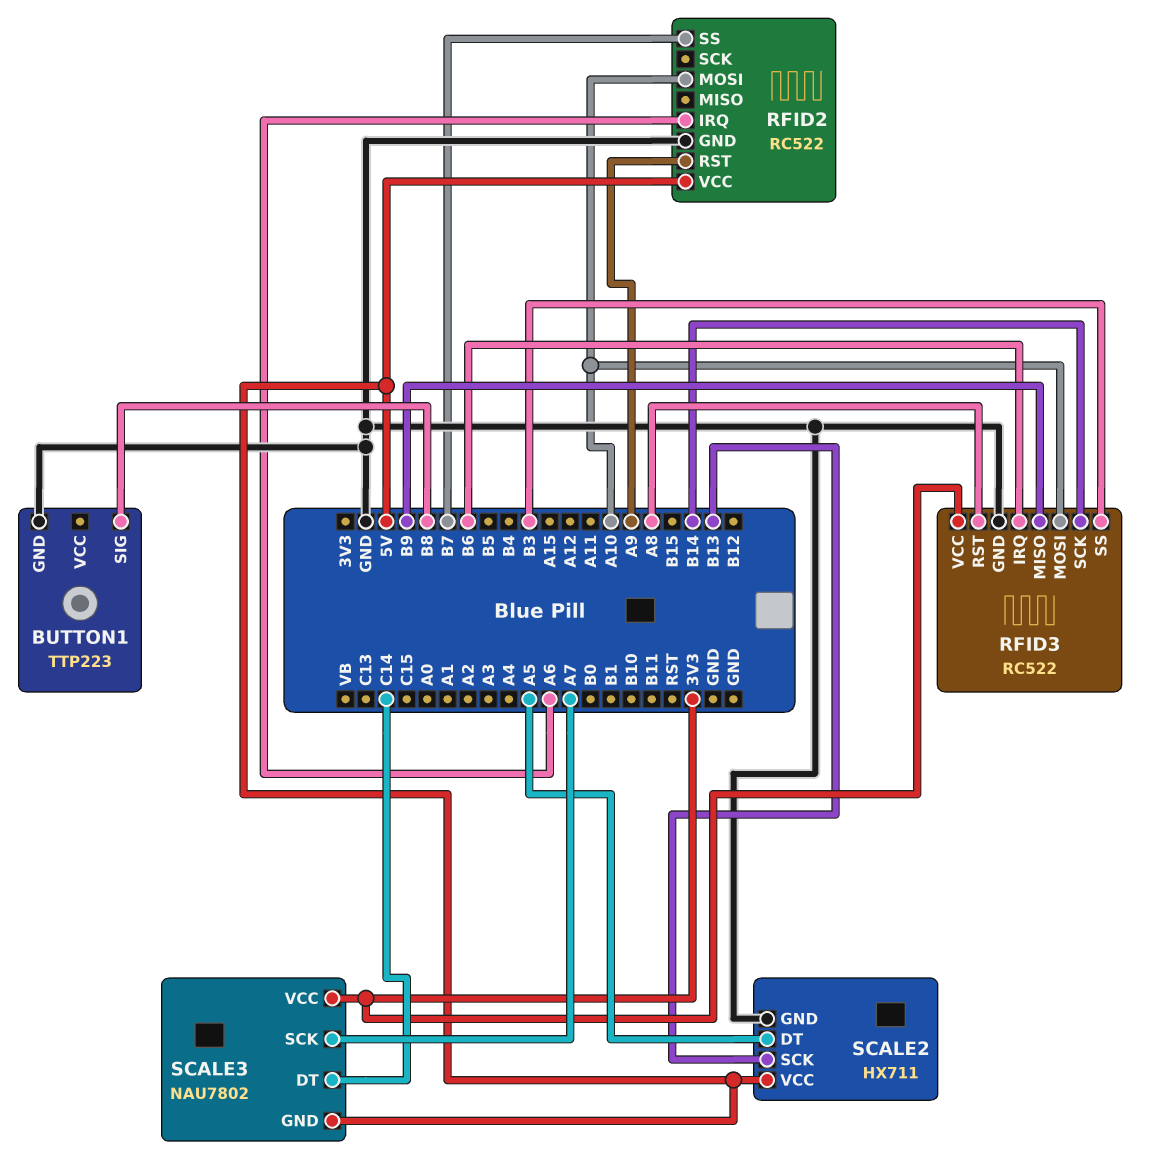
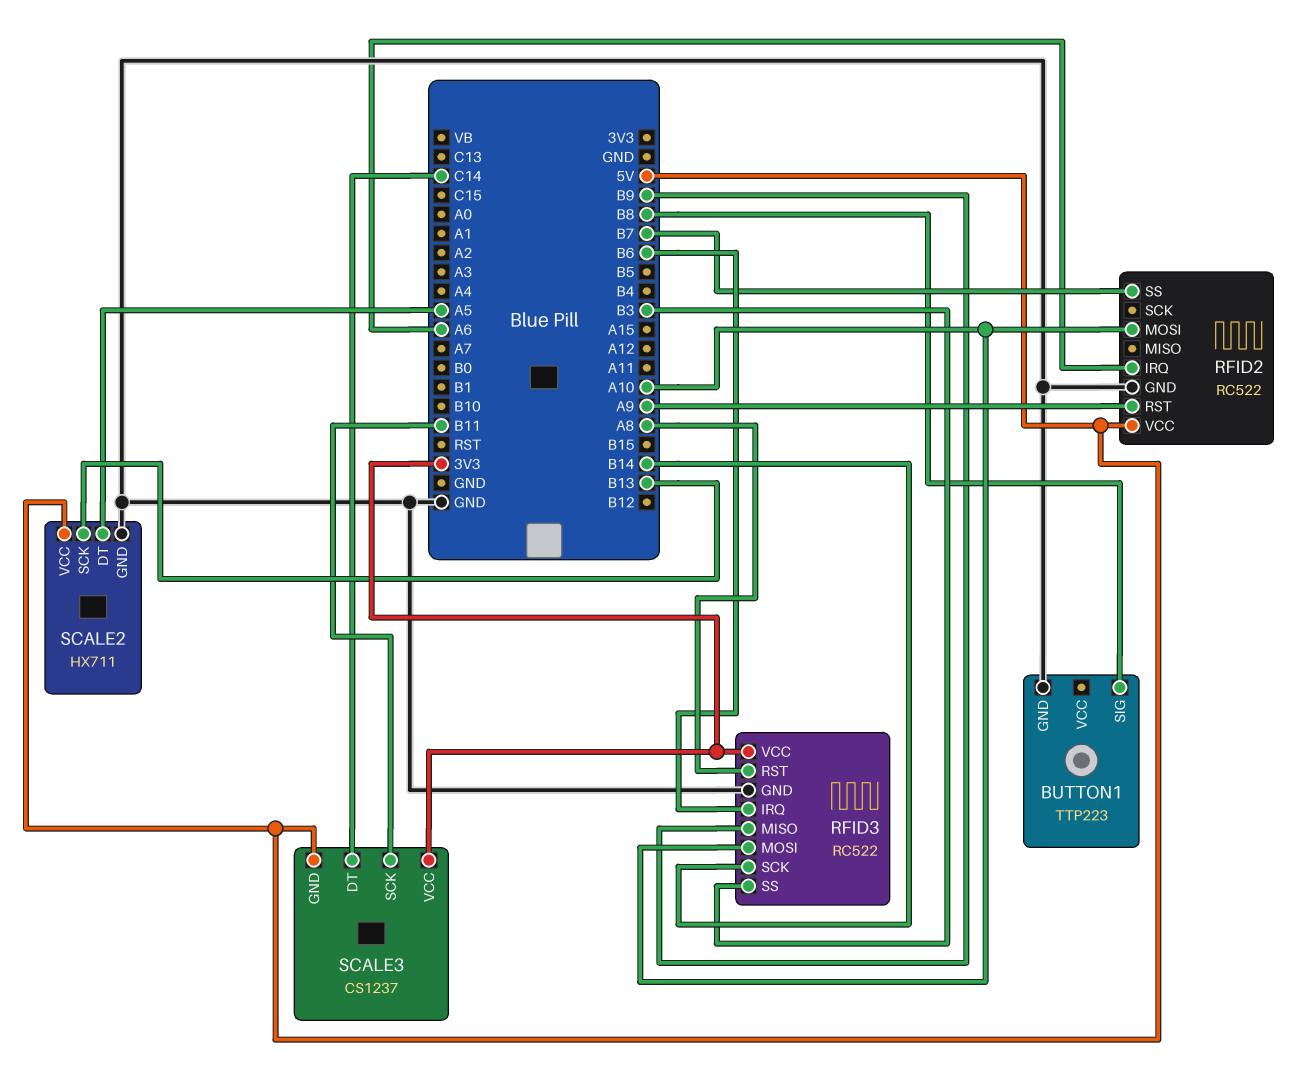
SCALE3: NAU7802 -> CS1237
SCALE3 pin SCK: A7 -> B11

